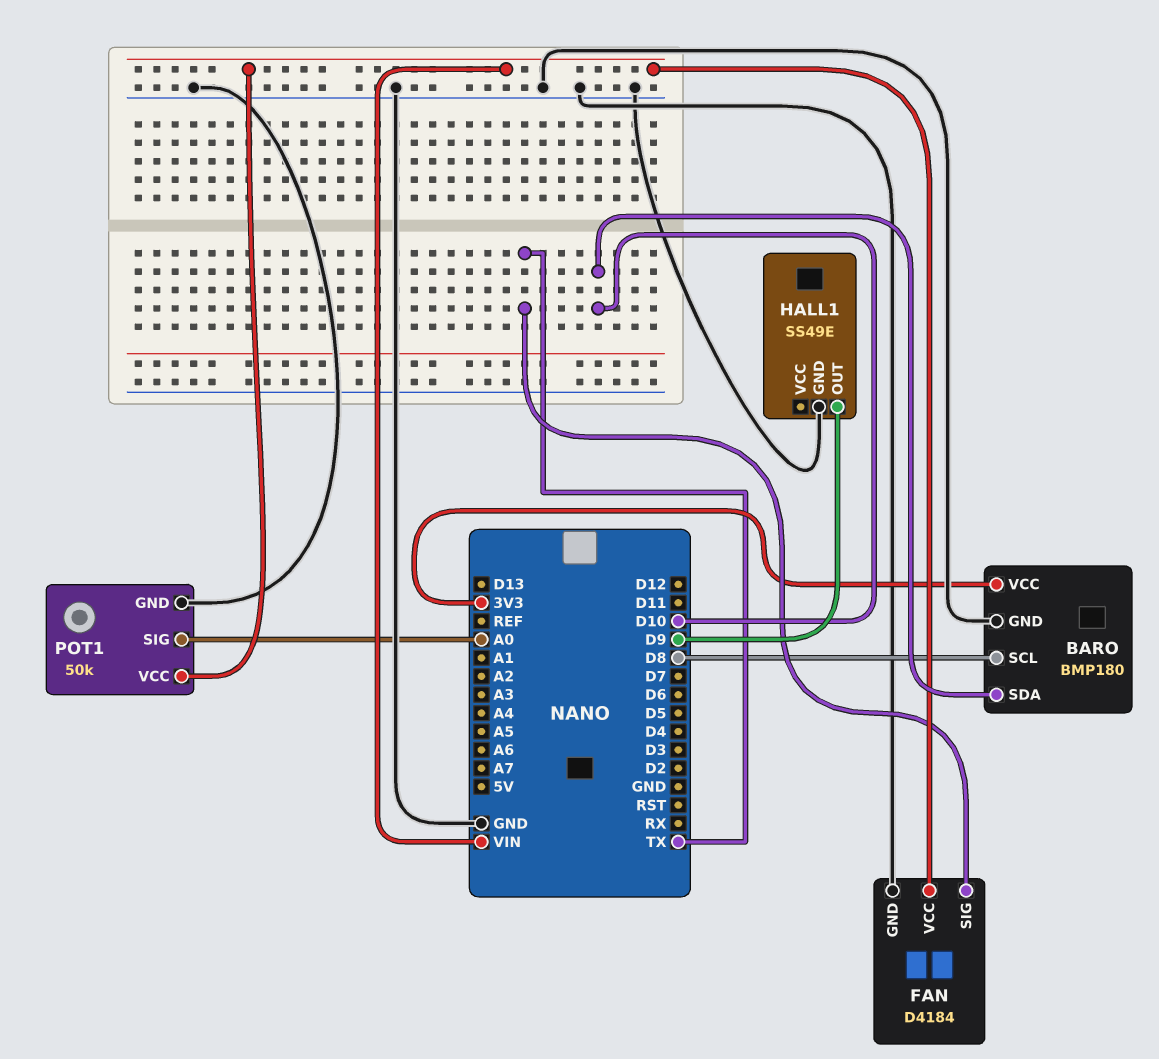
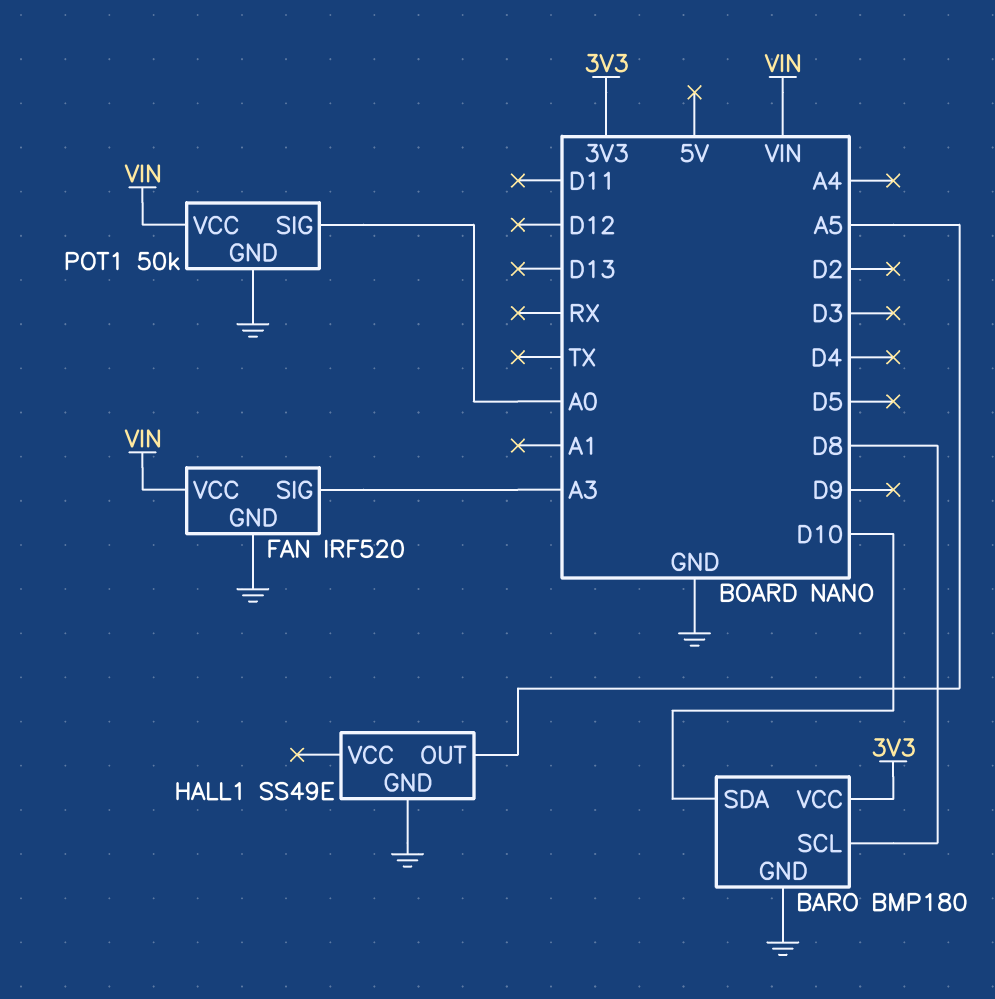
FAN: D4184 -> IRF520
FAN pin SIG: TX -> A3
HALL1 pin OUT: D9 -> A5

